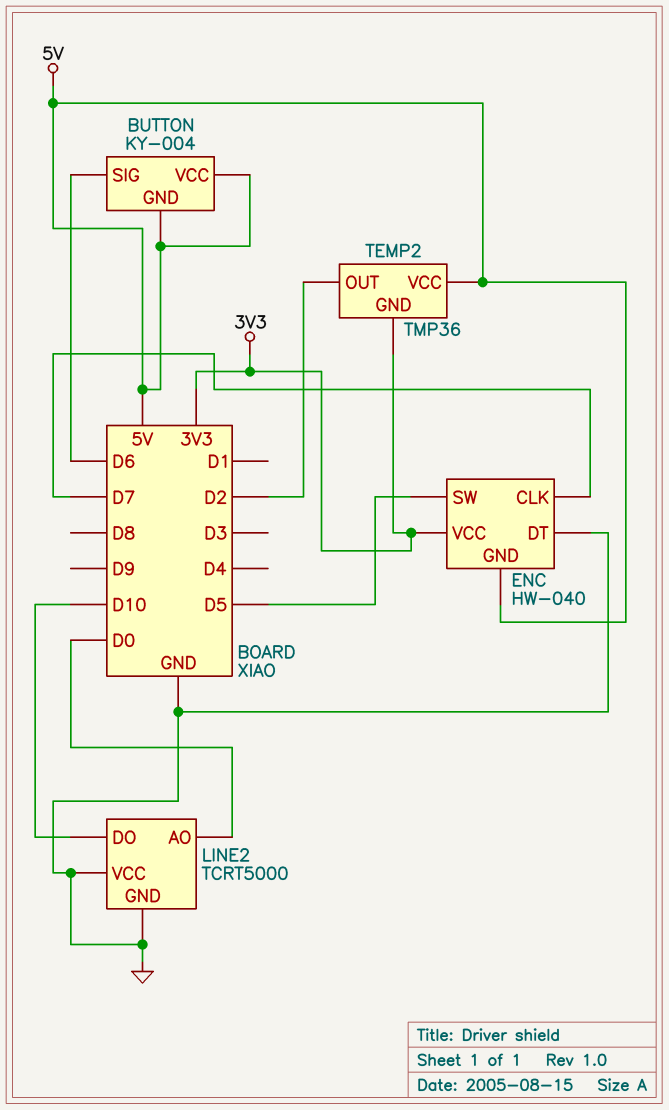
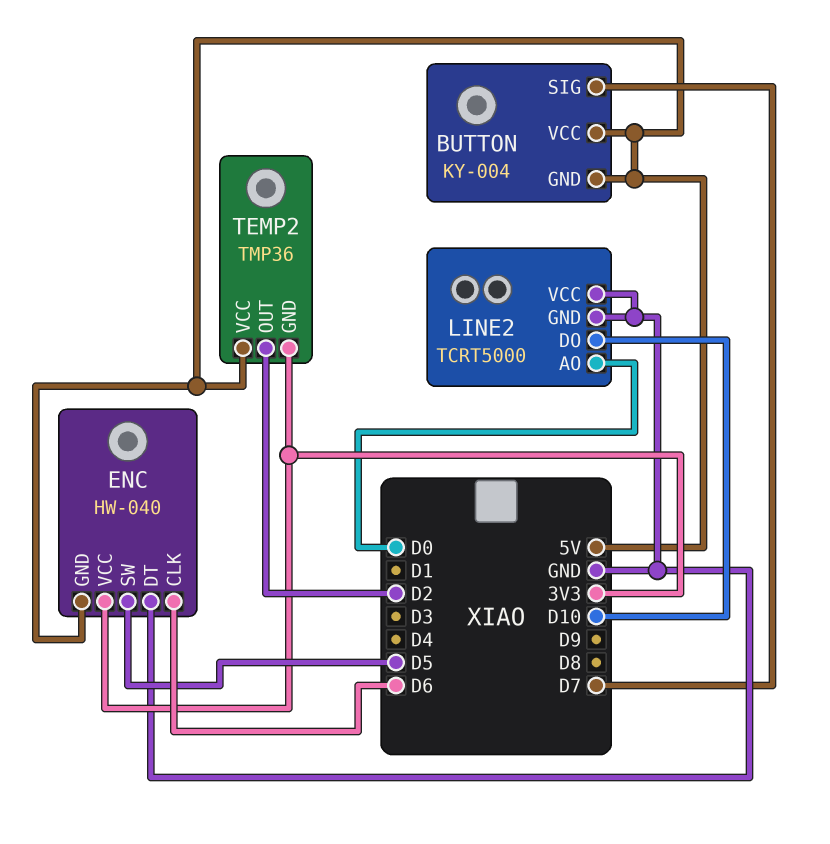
BUTTON pin SIG: D6 -> D7
ENC pin CLK: D7 -> D6

